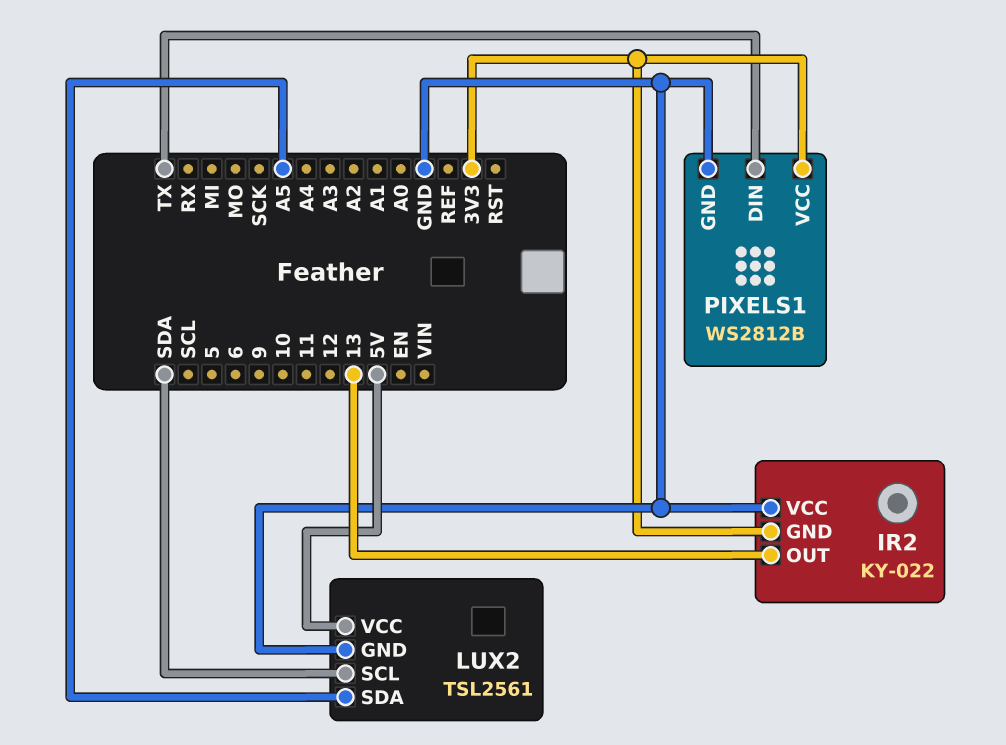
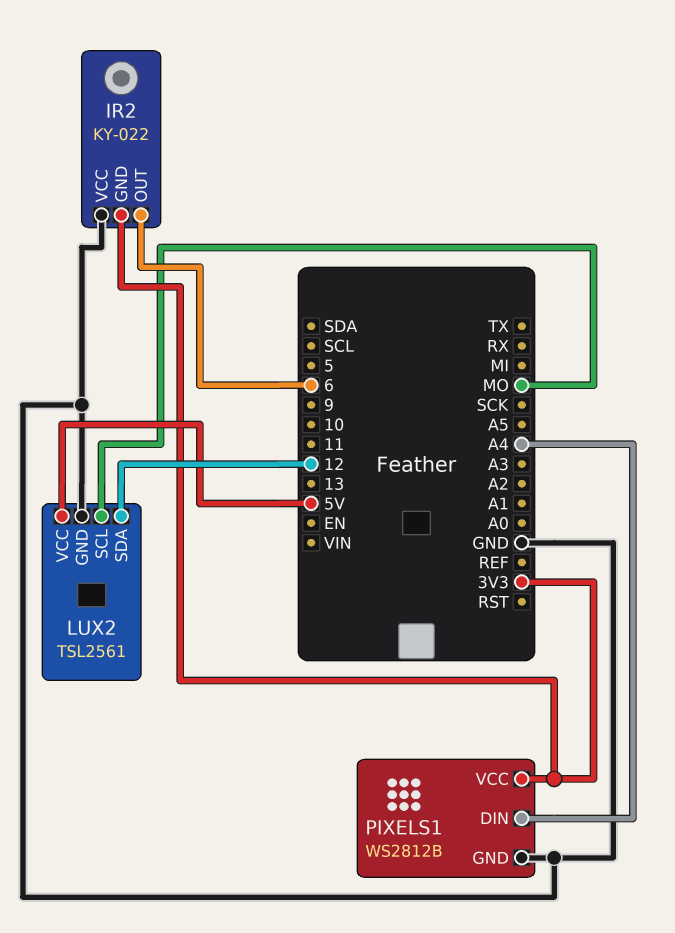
IR2 pin OUT: 13 -> 6
LUX2 pin SCL: SDA -> MO
LUX2 pin SDA: A5 -> 12
PIXELS1 pin DIN: TX -> A4

